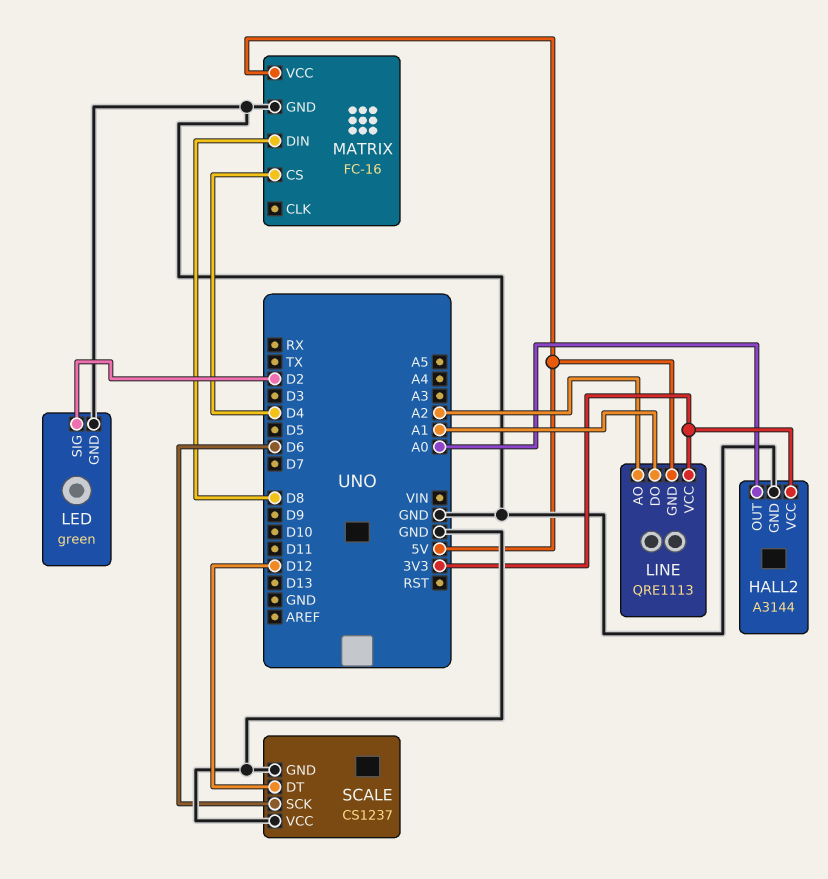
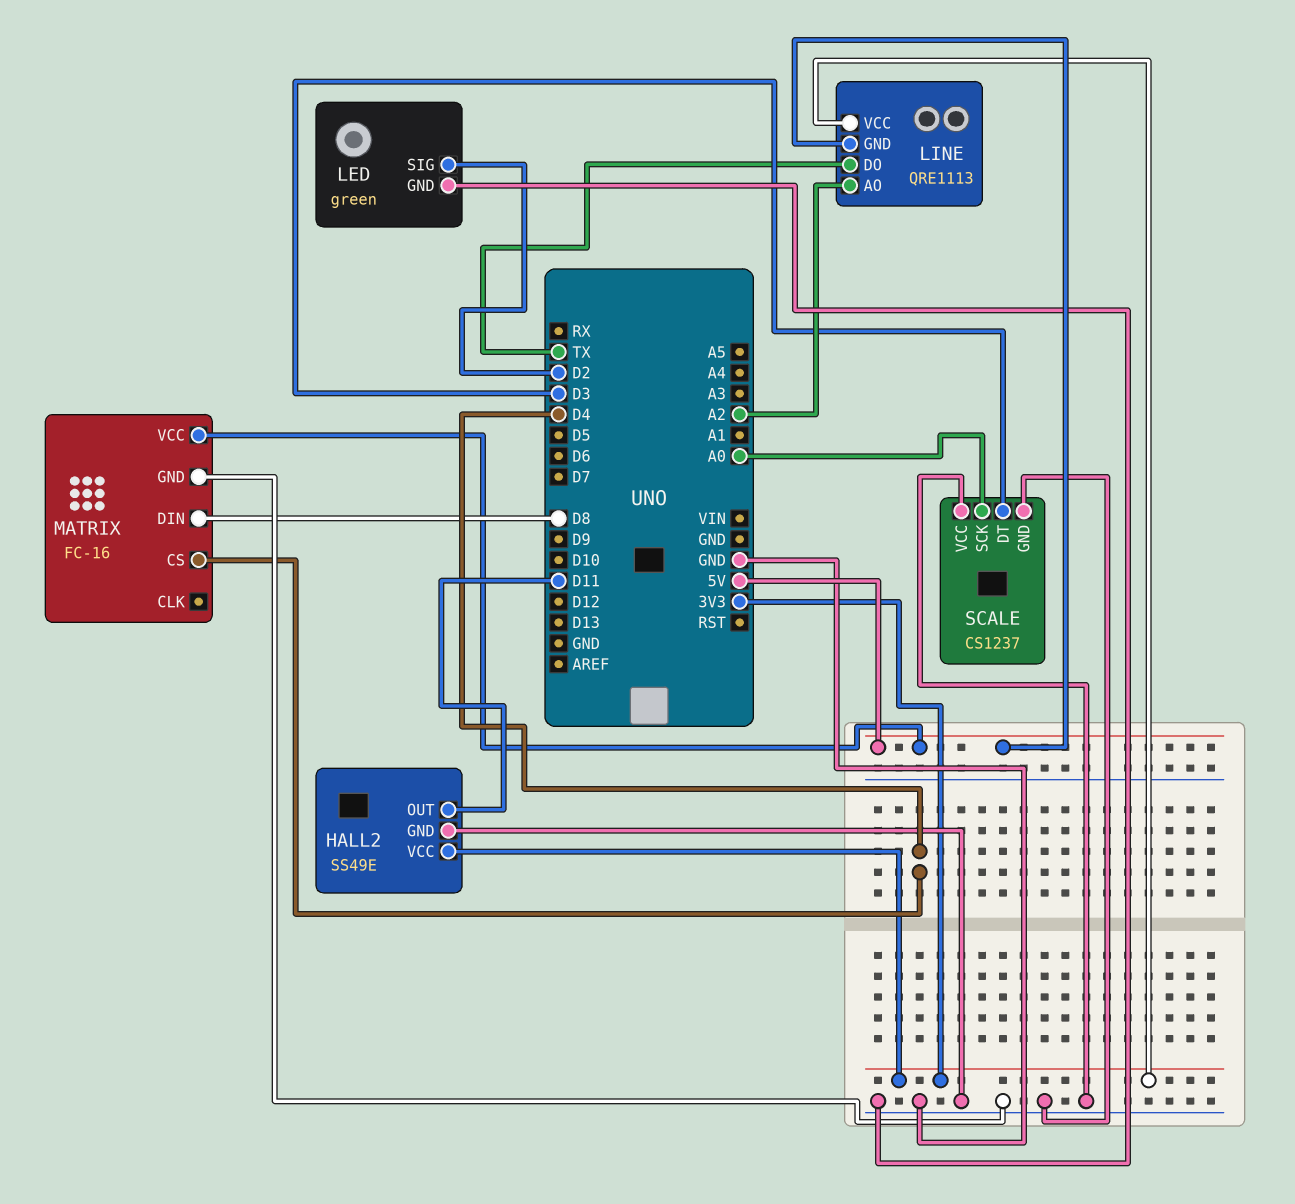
HALL2: A3144 -> SS49E
HALL2 pin OUT: A0 -> D11
LINE pin DO: A1 -> TX
SCALE pin DT: D12 -> D3
SCALE pin SCK: D6 -> A0

